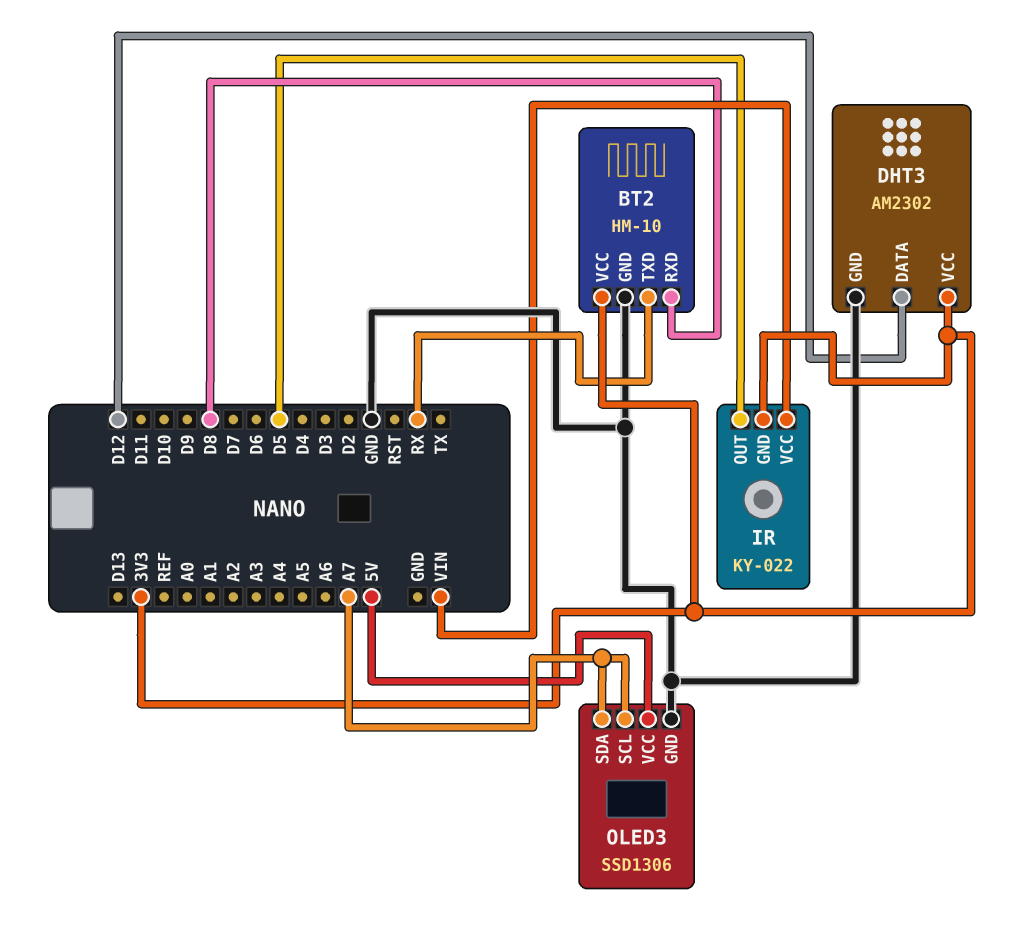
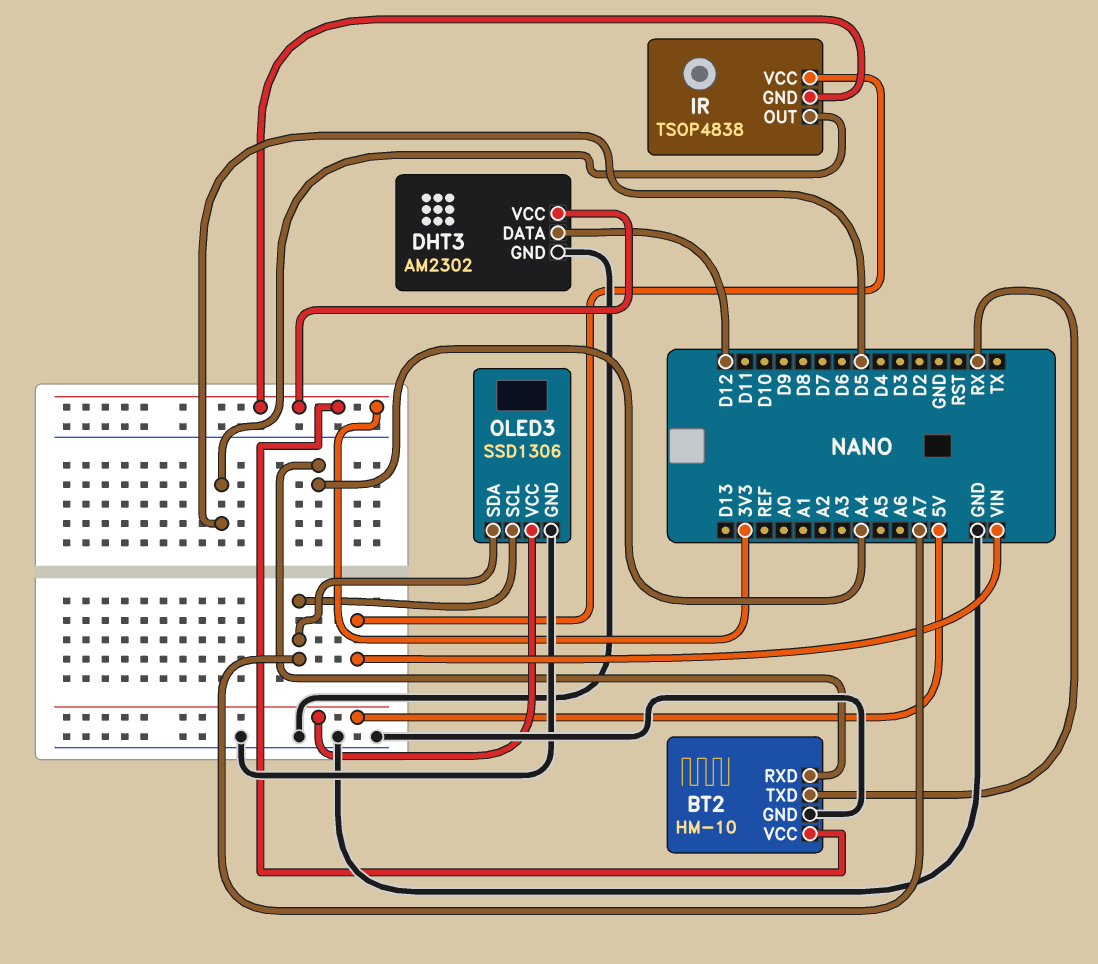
BT2 pin RXD: D8 -> A4
IR: KY-022 -> TSOP4838

